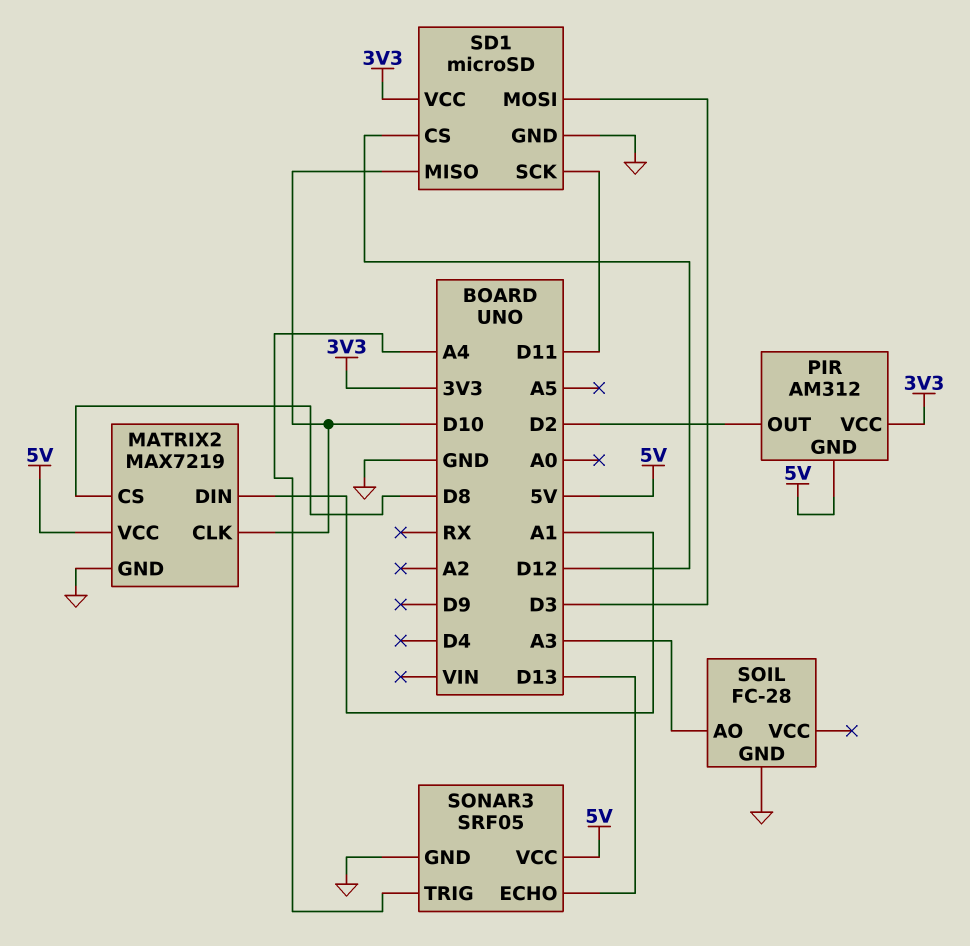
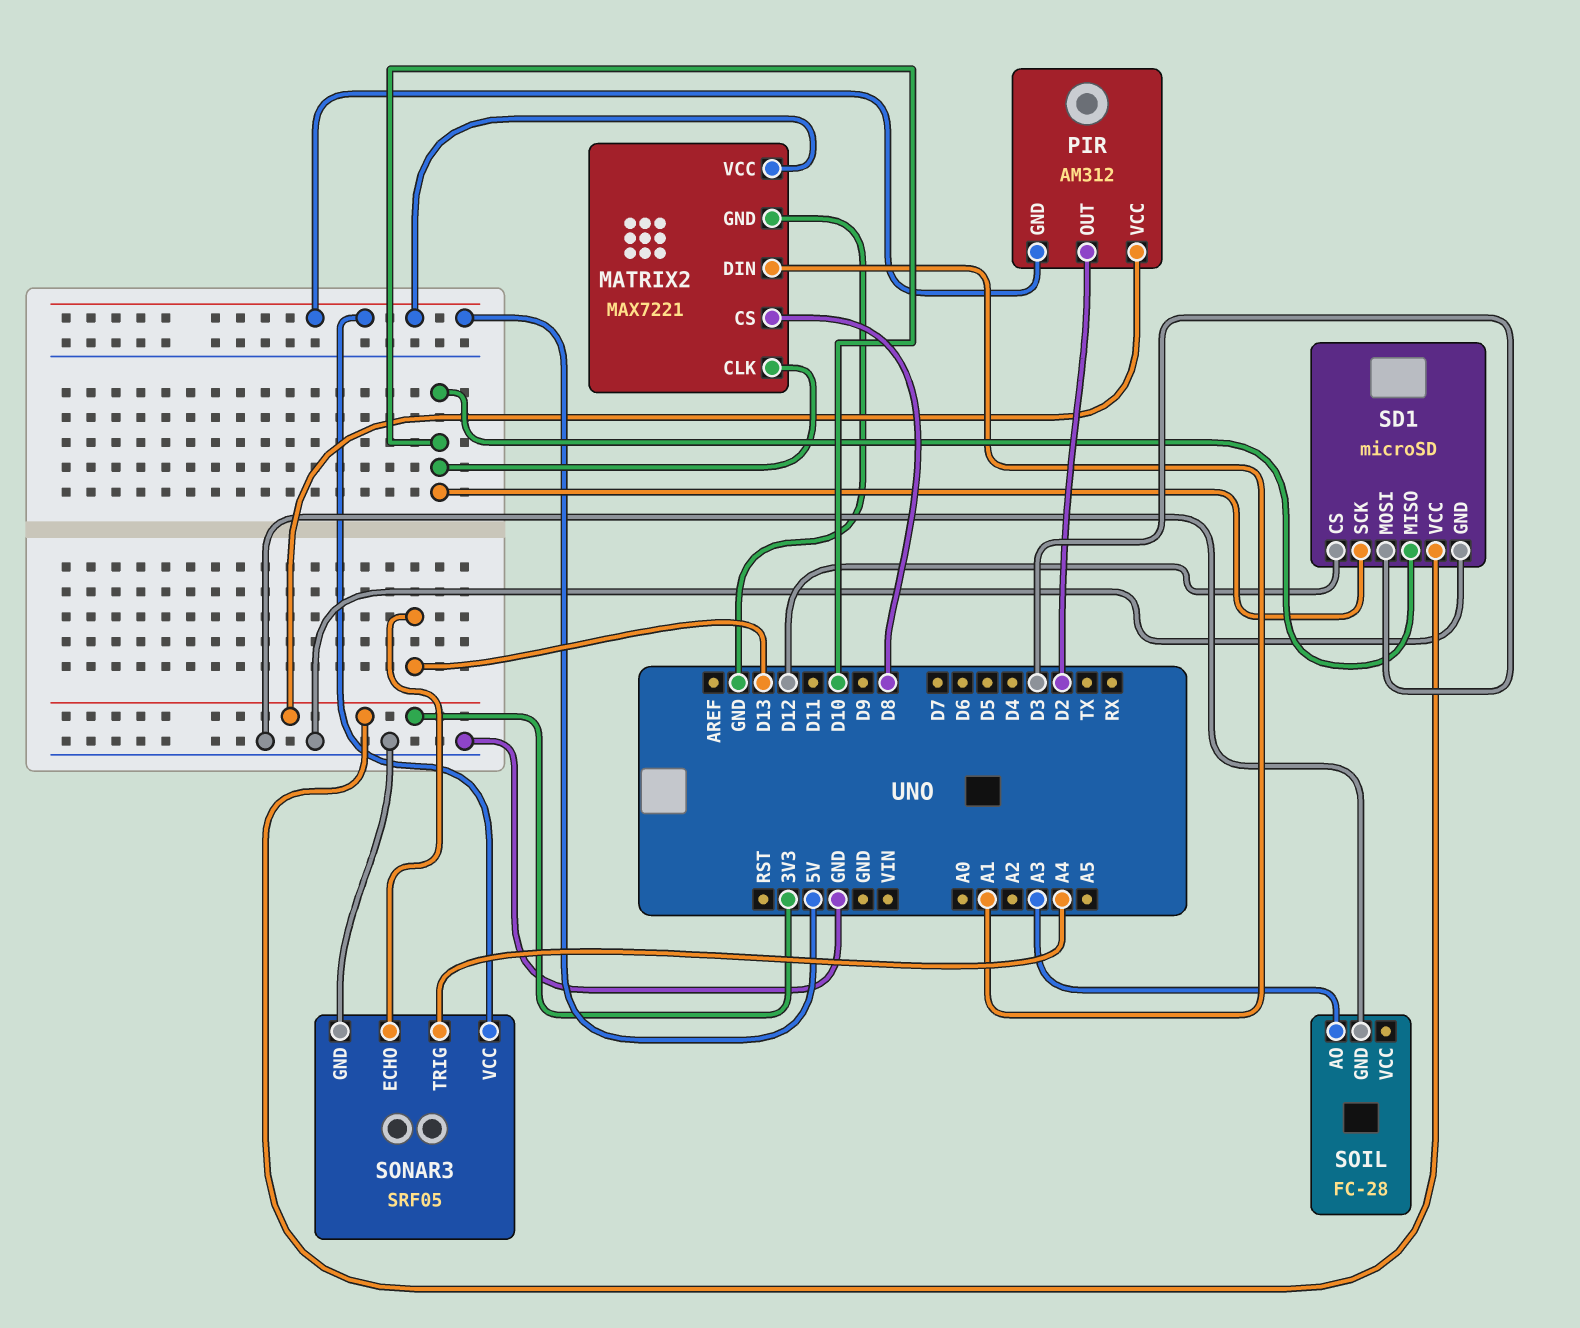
MATRIX2: MAX7219 -> MAX7221
SD1 pin SCK: D11 -> D10

